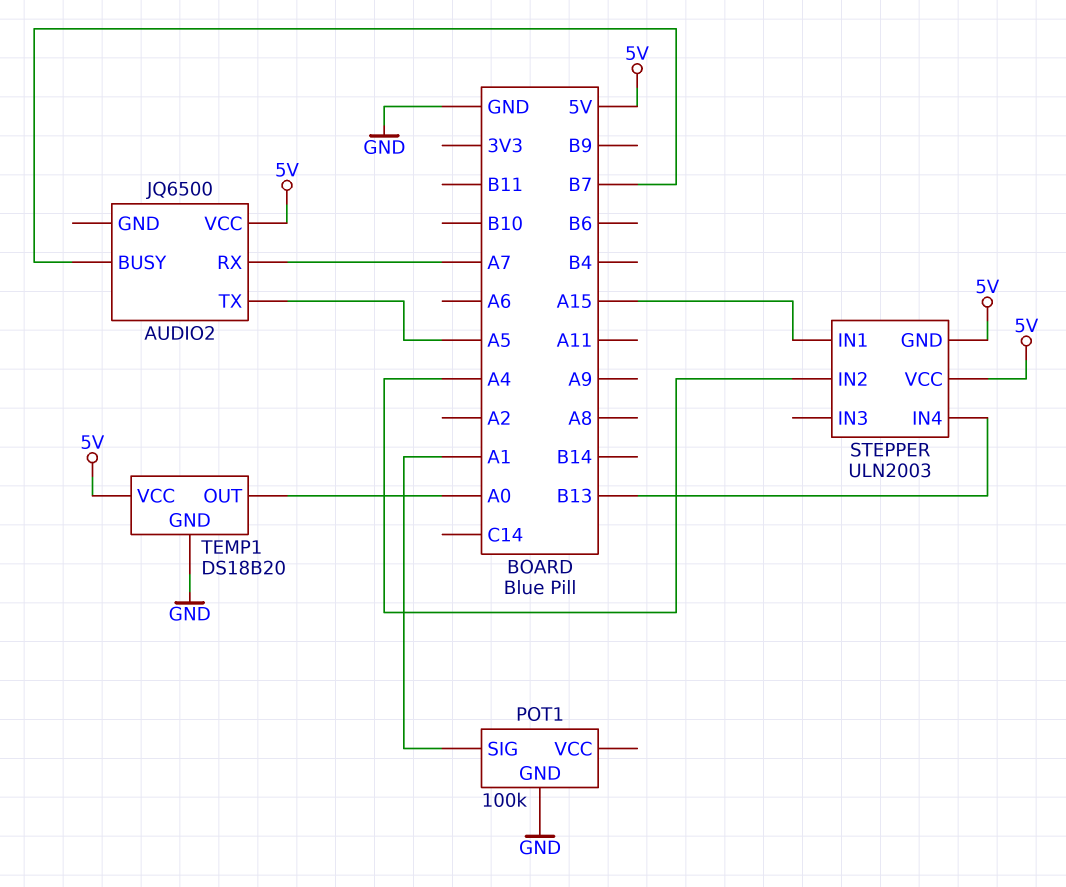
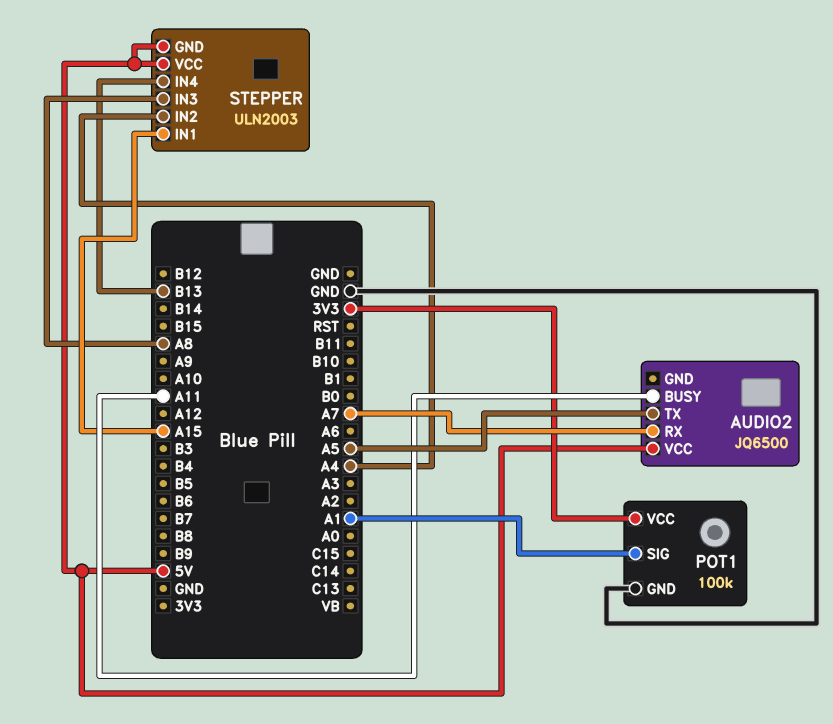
AUDIO2 pin BUSY: B7 -> A11
POT1 pin VCC: none -> 3V3
STEPPER pin IN3: none -> A8
TEMP1: DS18B20 -> none
TEMP1 pin GND: GND -> none
TEMP1 pin OUT: A0 -> none
TEMP1 pin VCC: 5V -> none

